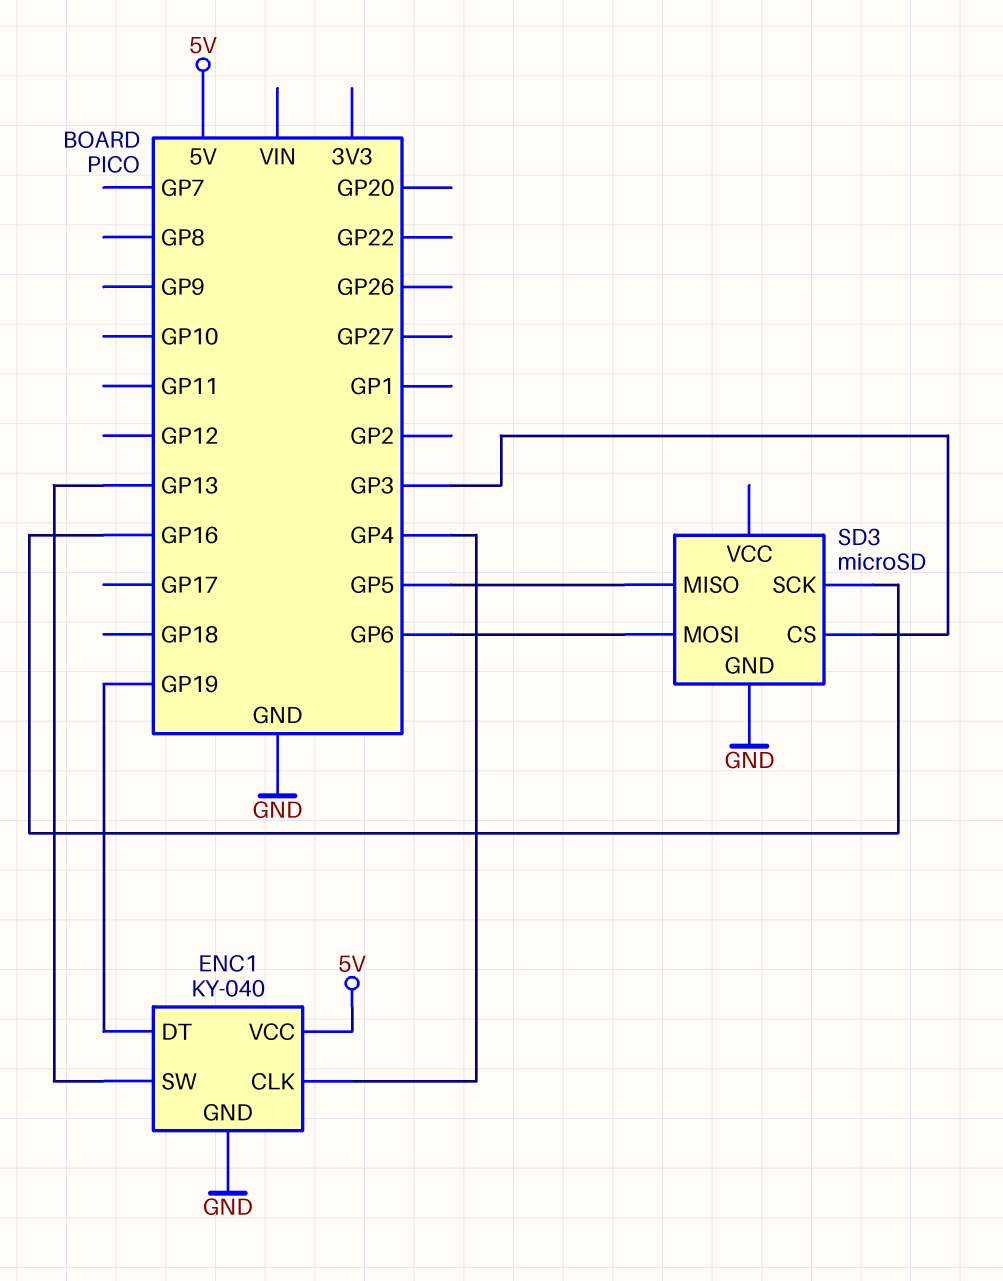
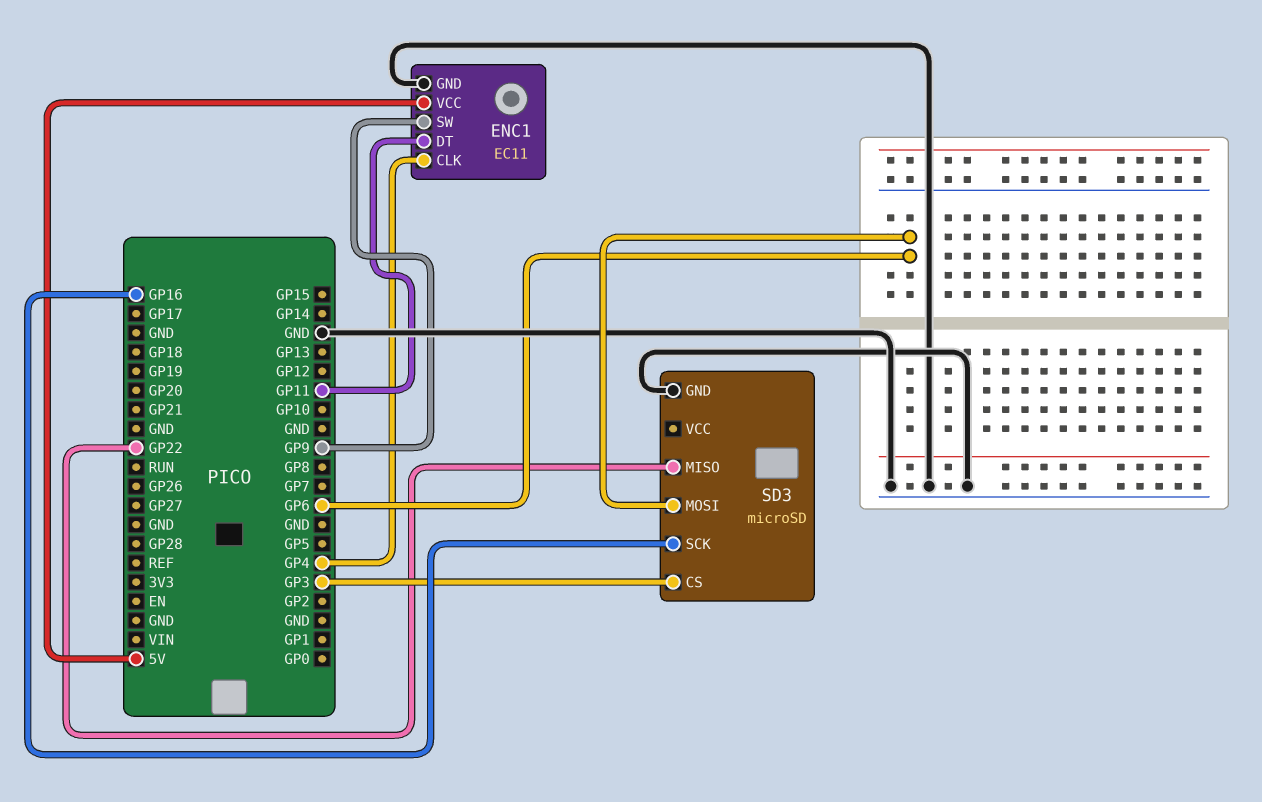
ENC1: KY-040 -> EC11
ENC1 pin DT: GP19 -> GP11
ENC1 pin SW: GP13 -> GP9
SD3 pin MISO: GP5 -> GP22

